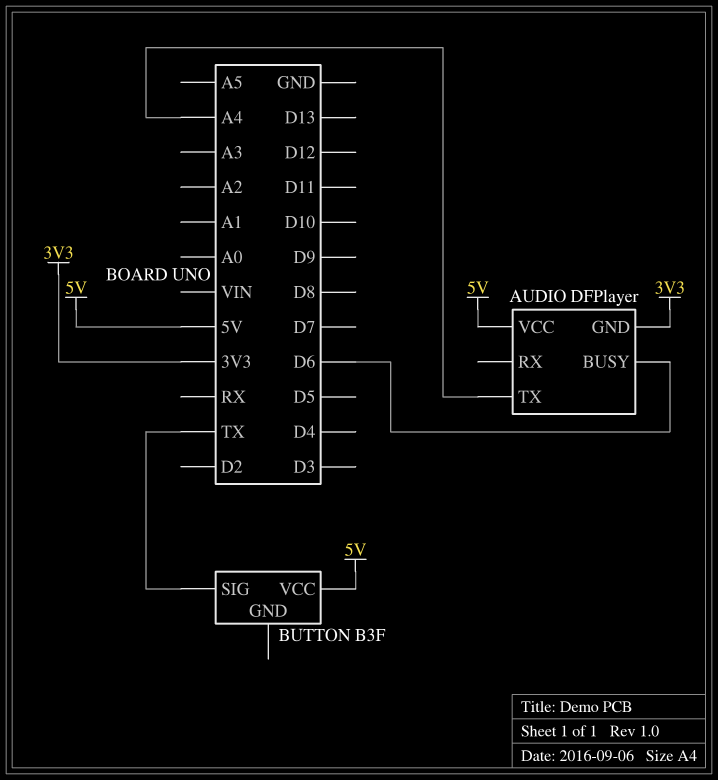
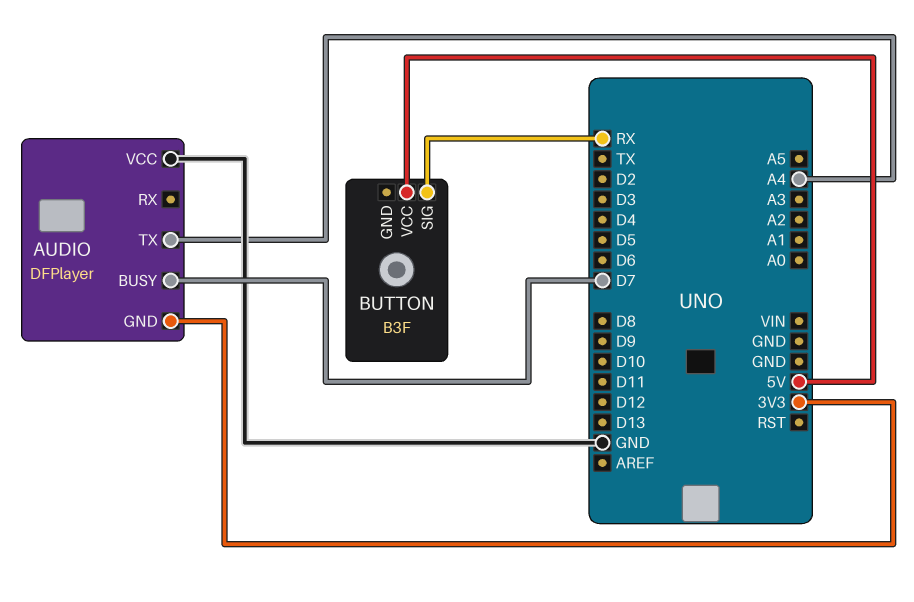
AUDIO pin BUSY: D6 -> D7
AUDIO pin VCC: 5V -> GND
BUTTON pin SIG: TX -> RX

